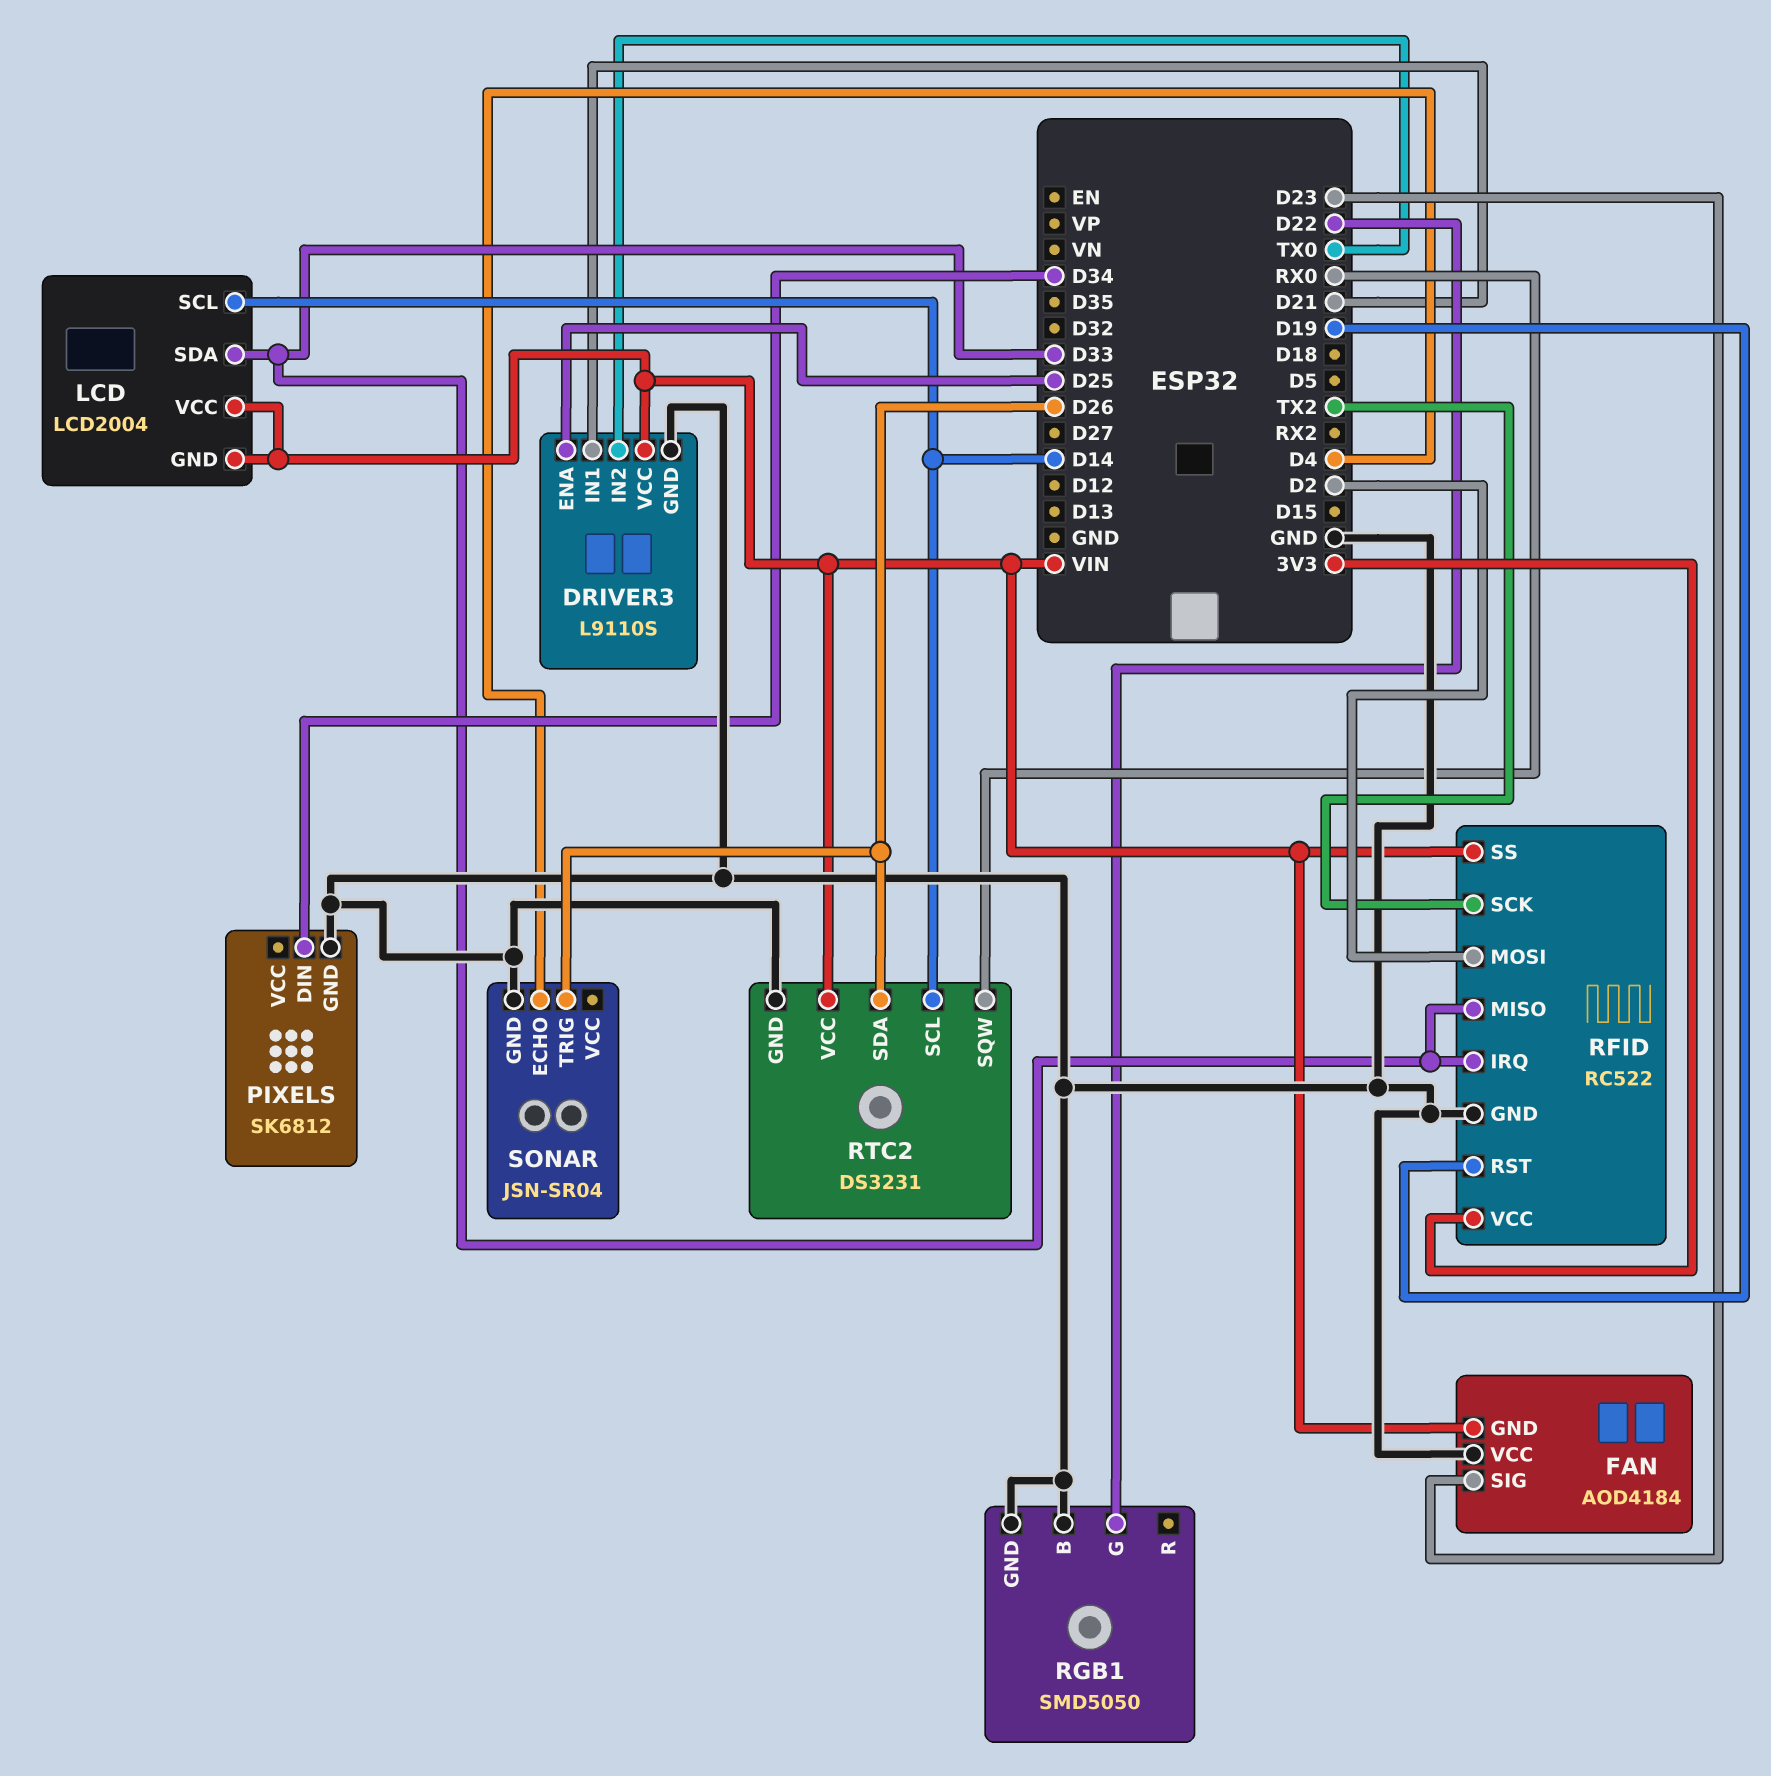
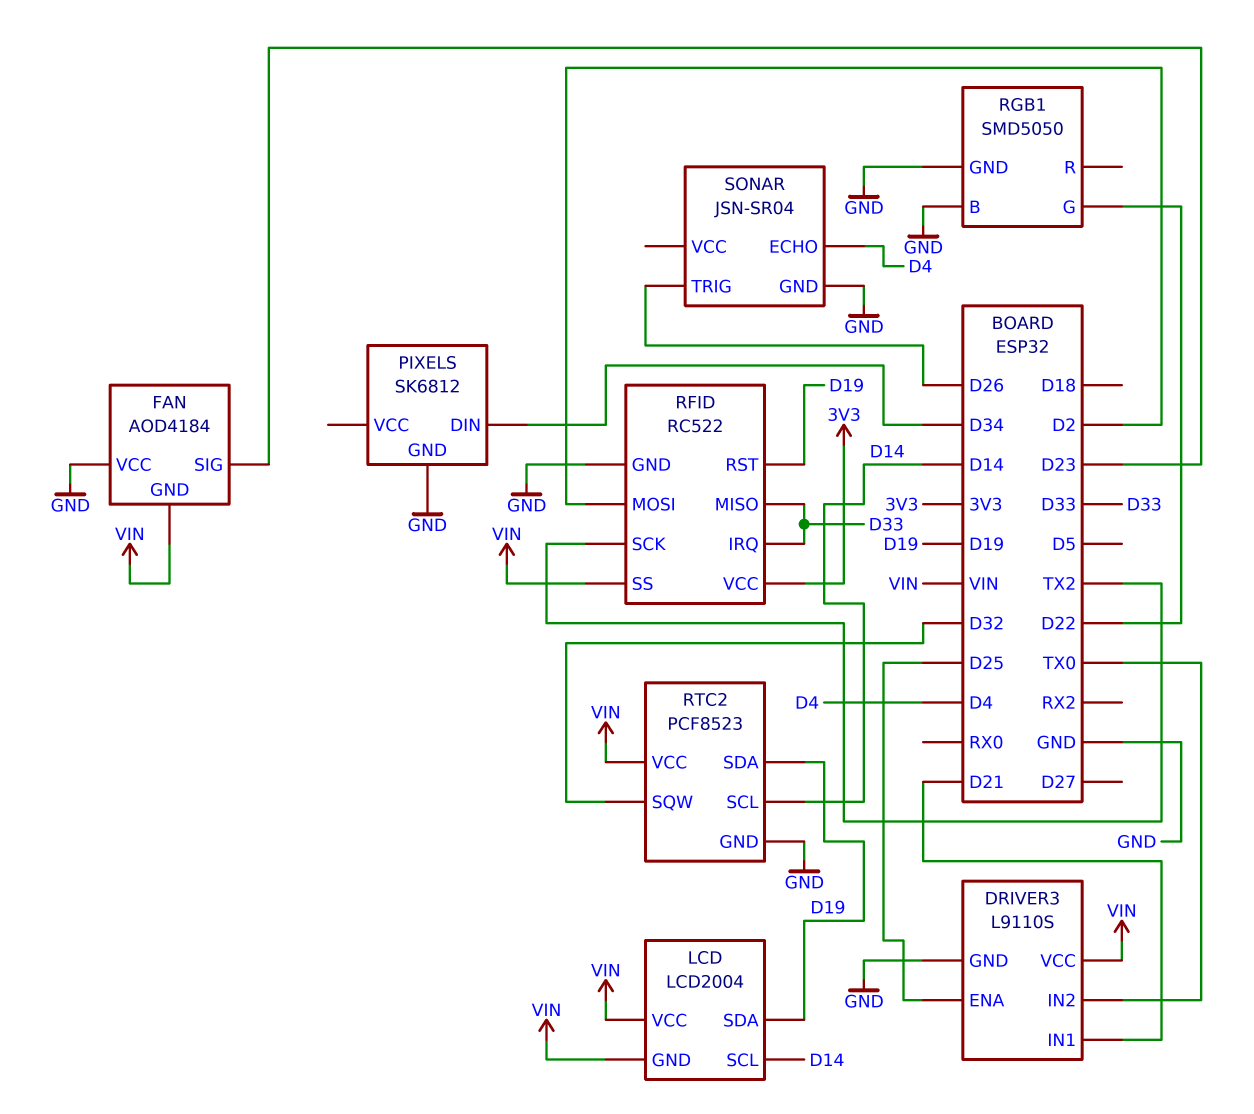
LCD pin SDA: D33 -> D19
RTC2: DS3231 -> PCF8523
RTC2 pin SDA: D26 -> D19
RTC2 pin SQW: RX0 -> D32

